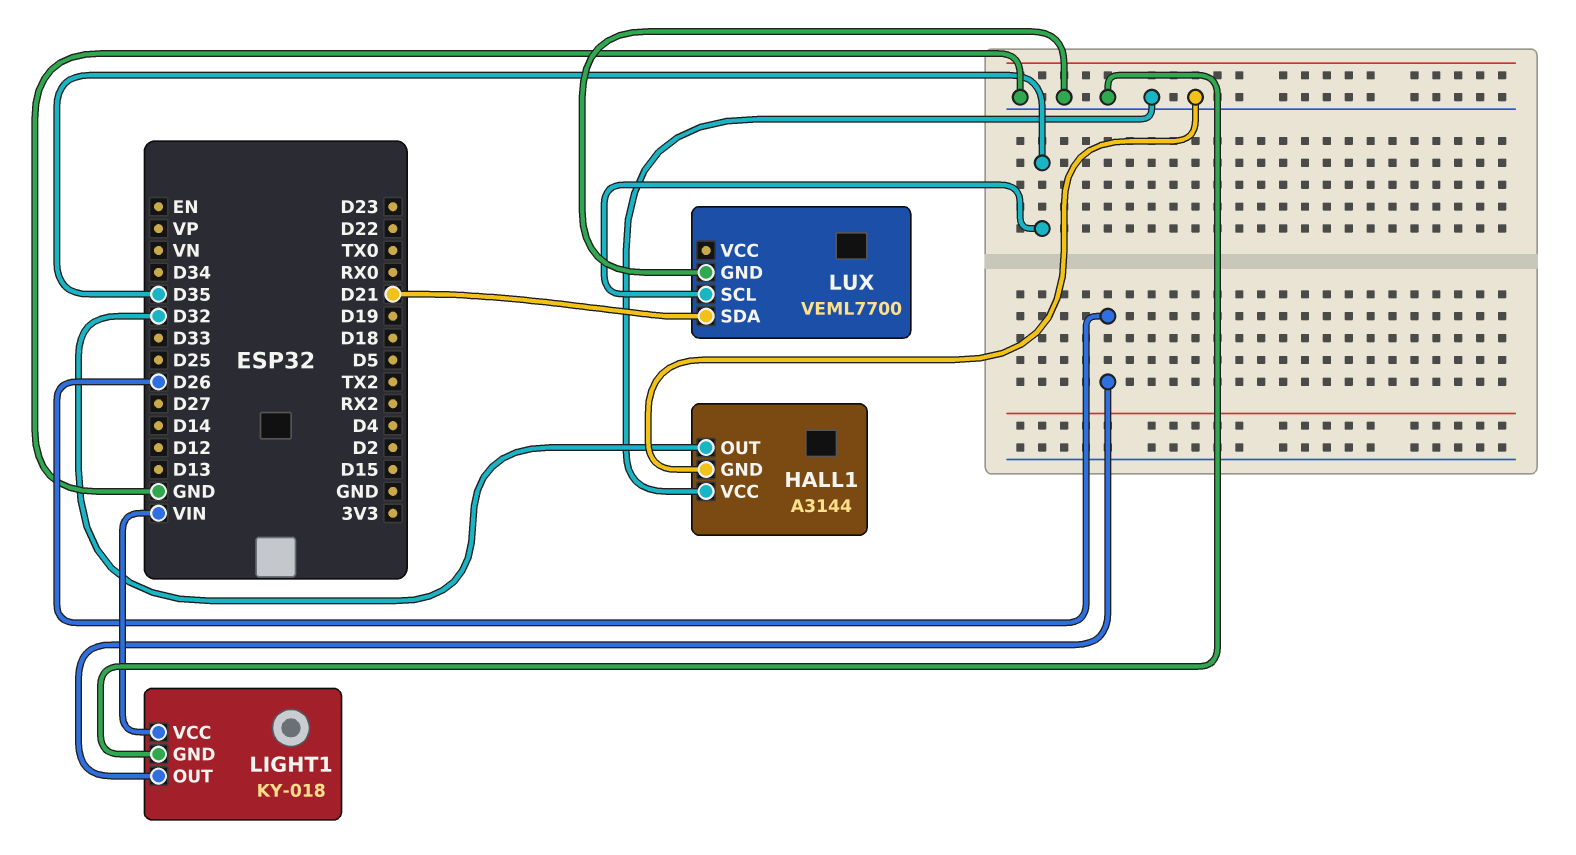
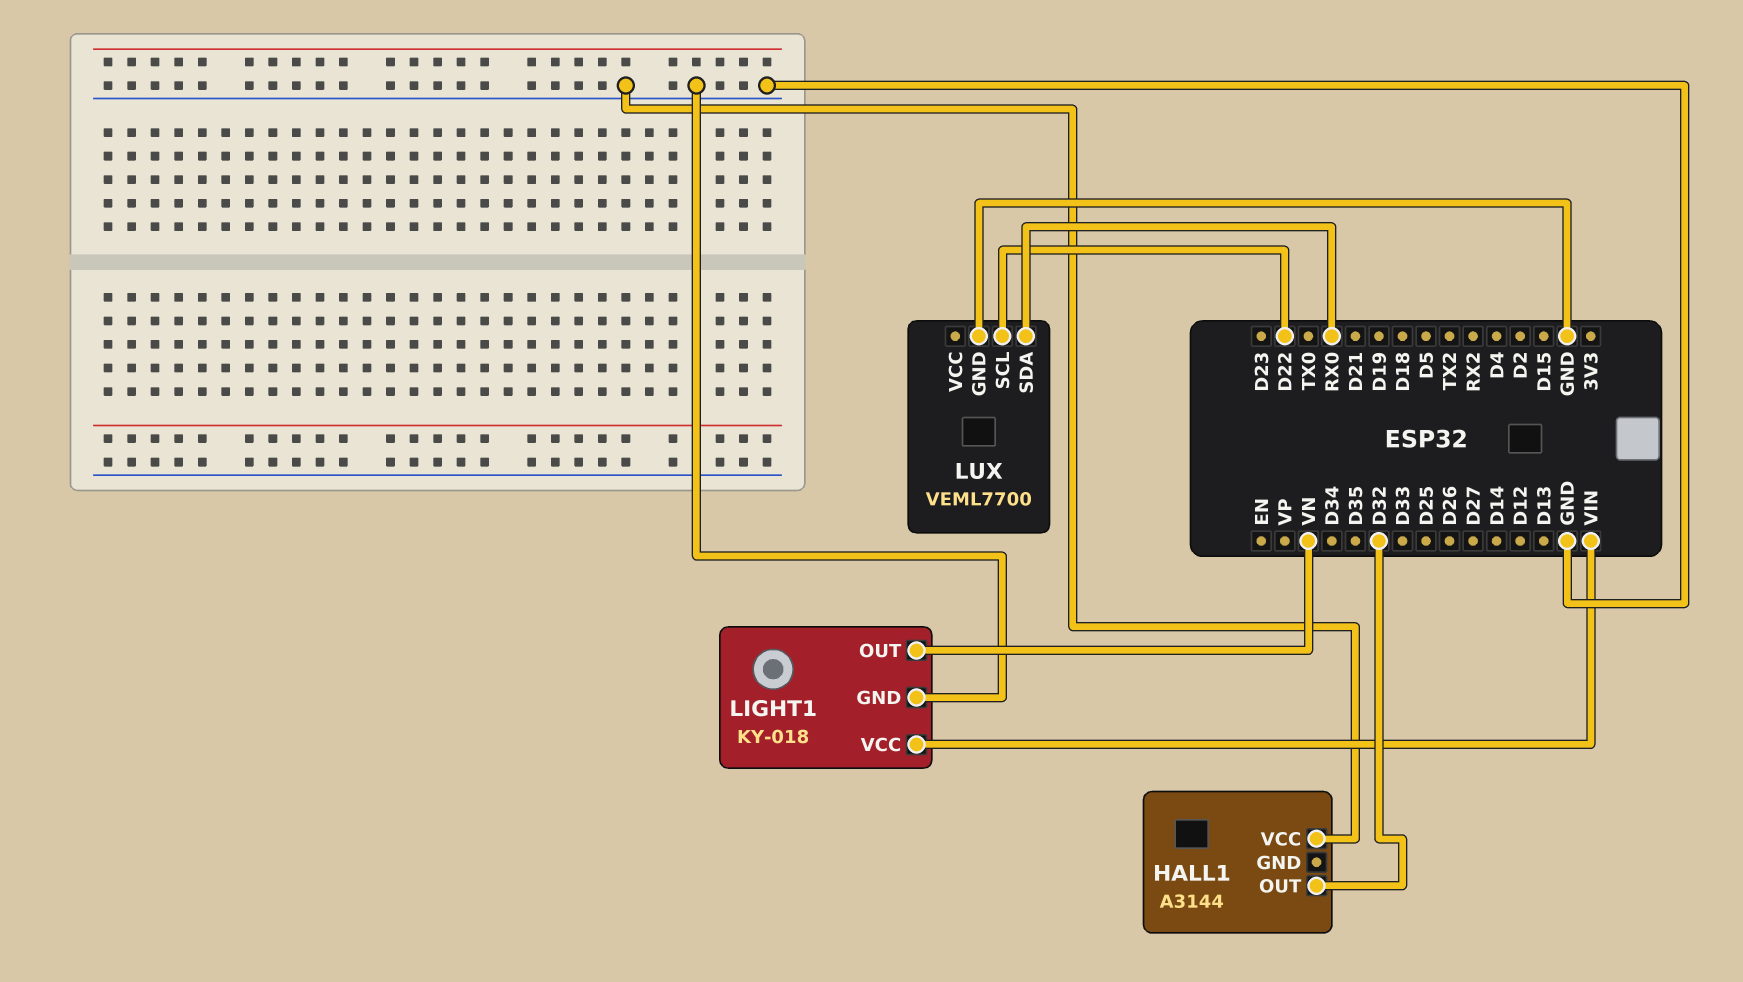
HALL1 pin GND: GND -> none
LIGHT1 pin OUT: D26 -> VN
LUX pin SCL: D35 -> D22
LUX pin SDA: D21 -> RX0

